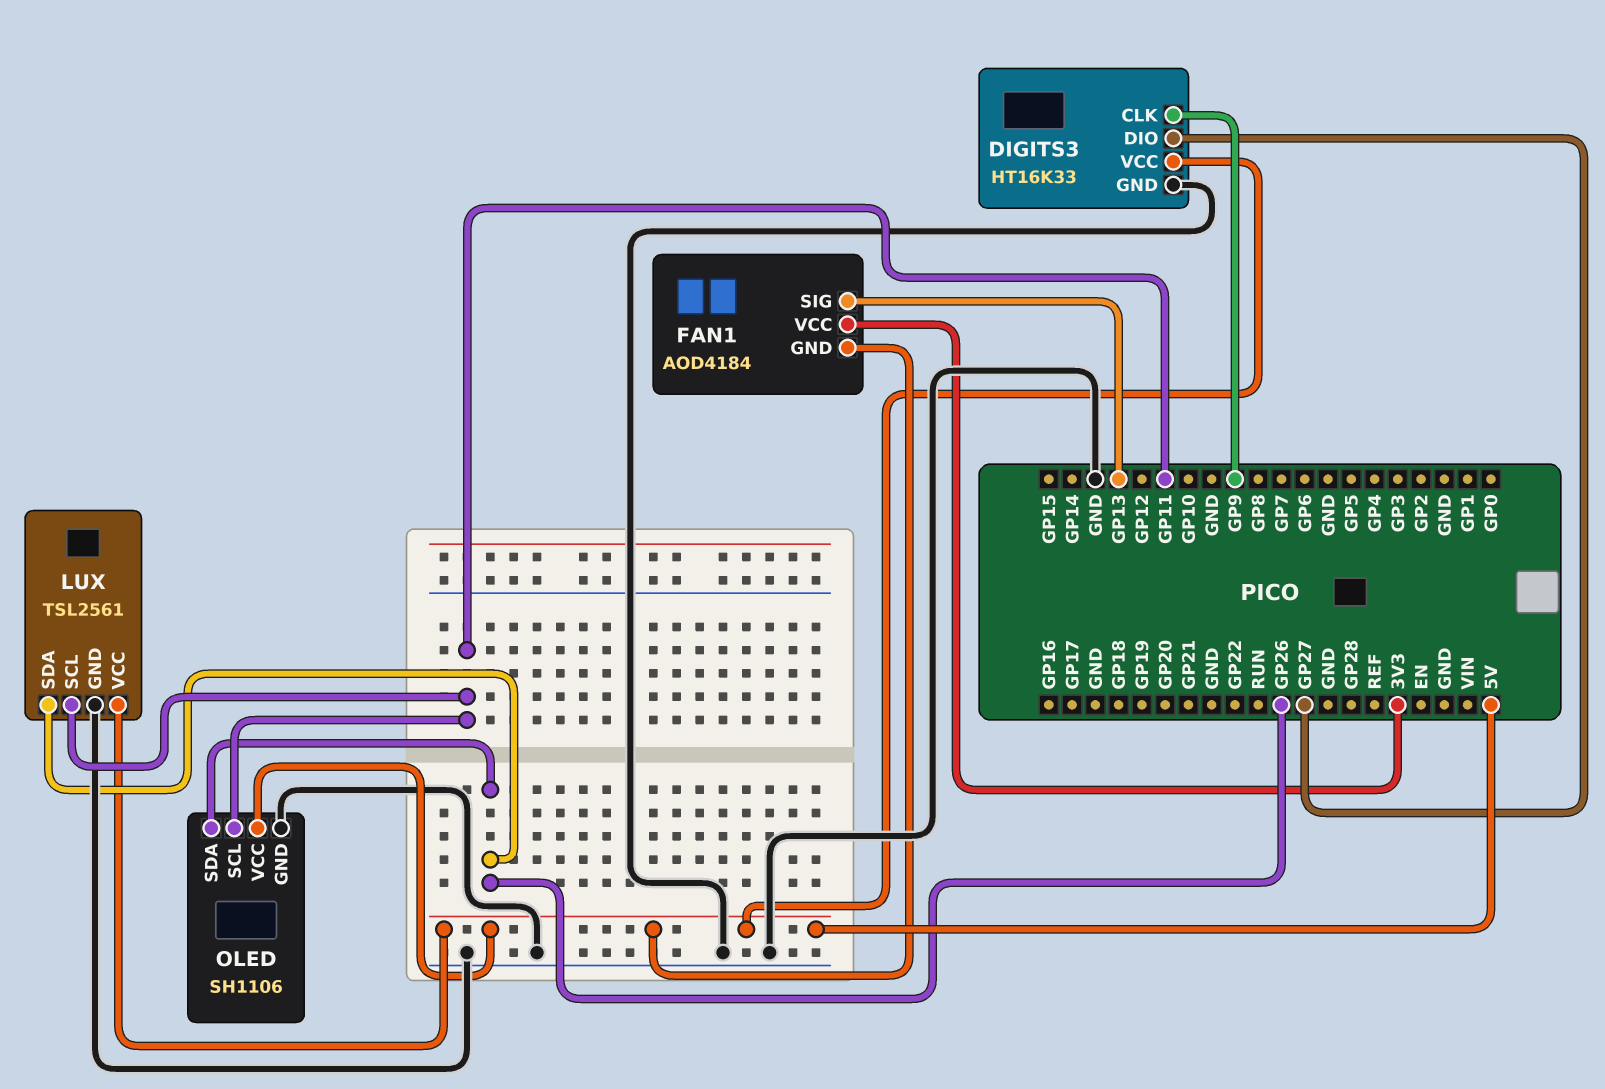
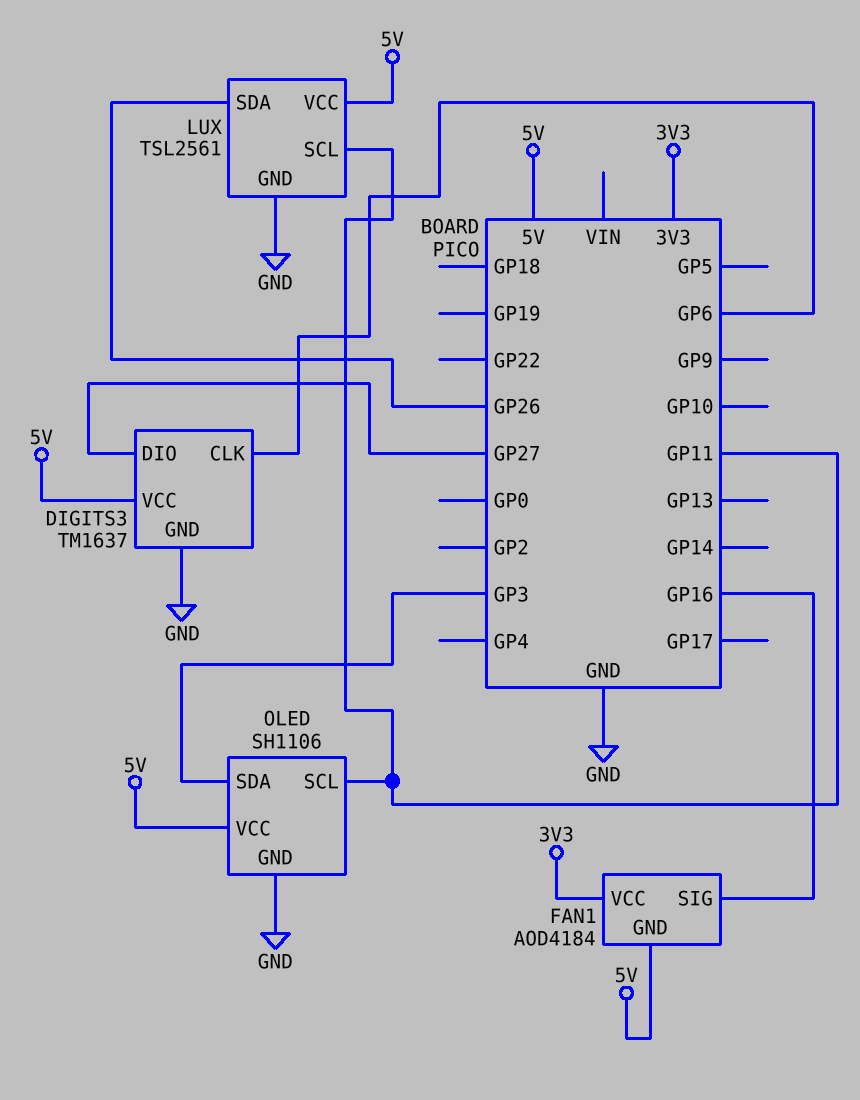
DIGITS3: HT16K33 -> TM1637
DIGITS3 pin CLK: GP9 -> GP6
FAN1 pin SIG: GP13 -> GP16
OLED pin SDA: GP26 -> GP3

